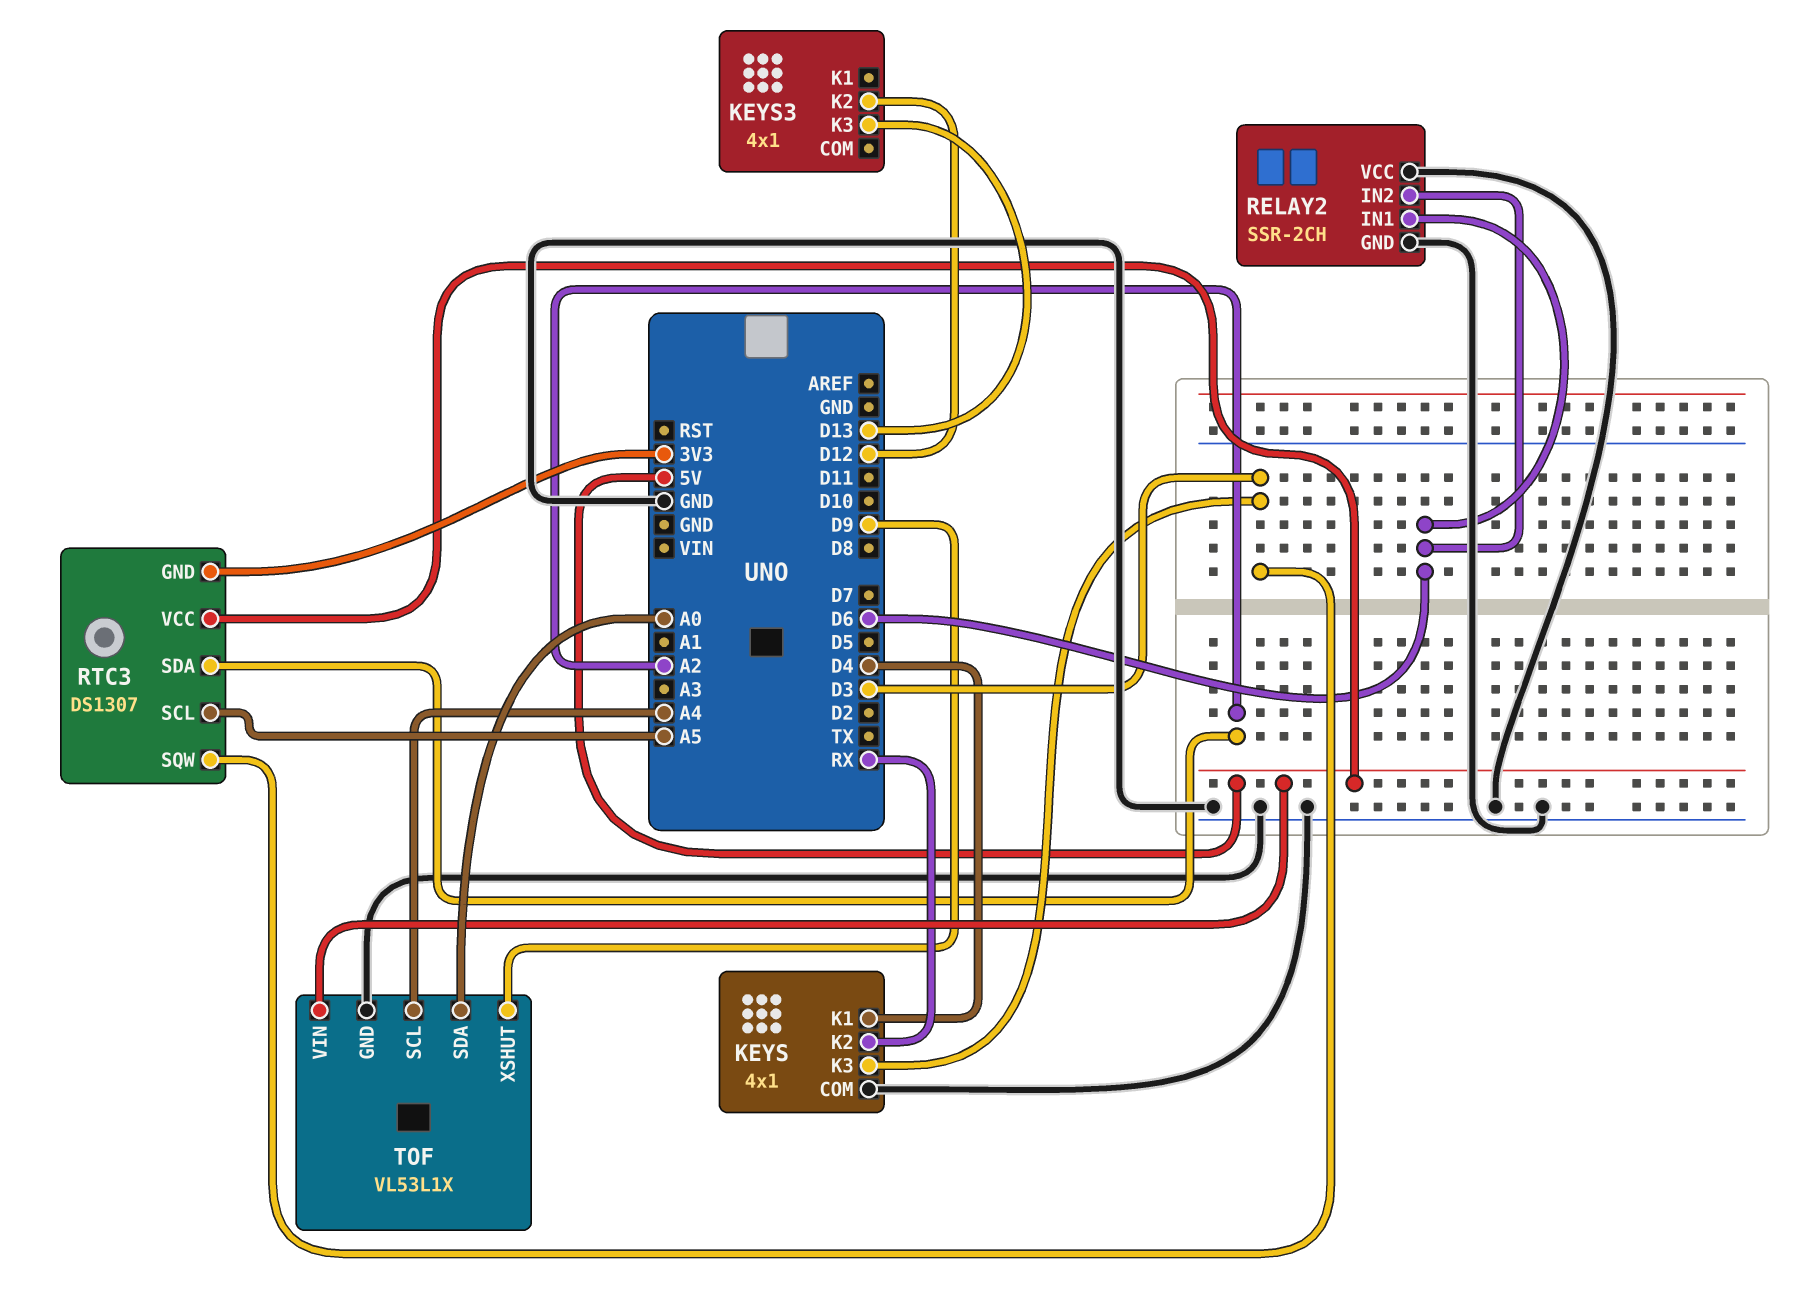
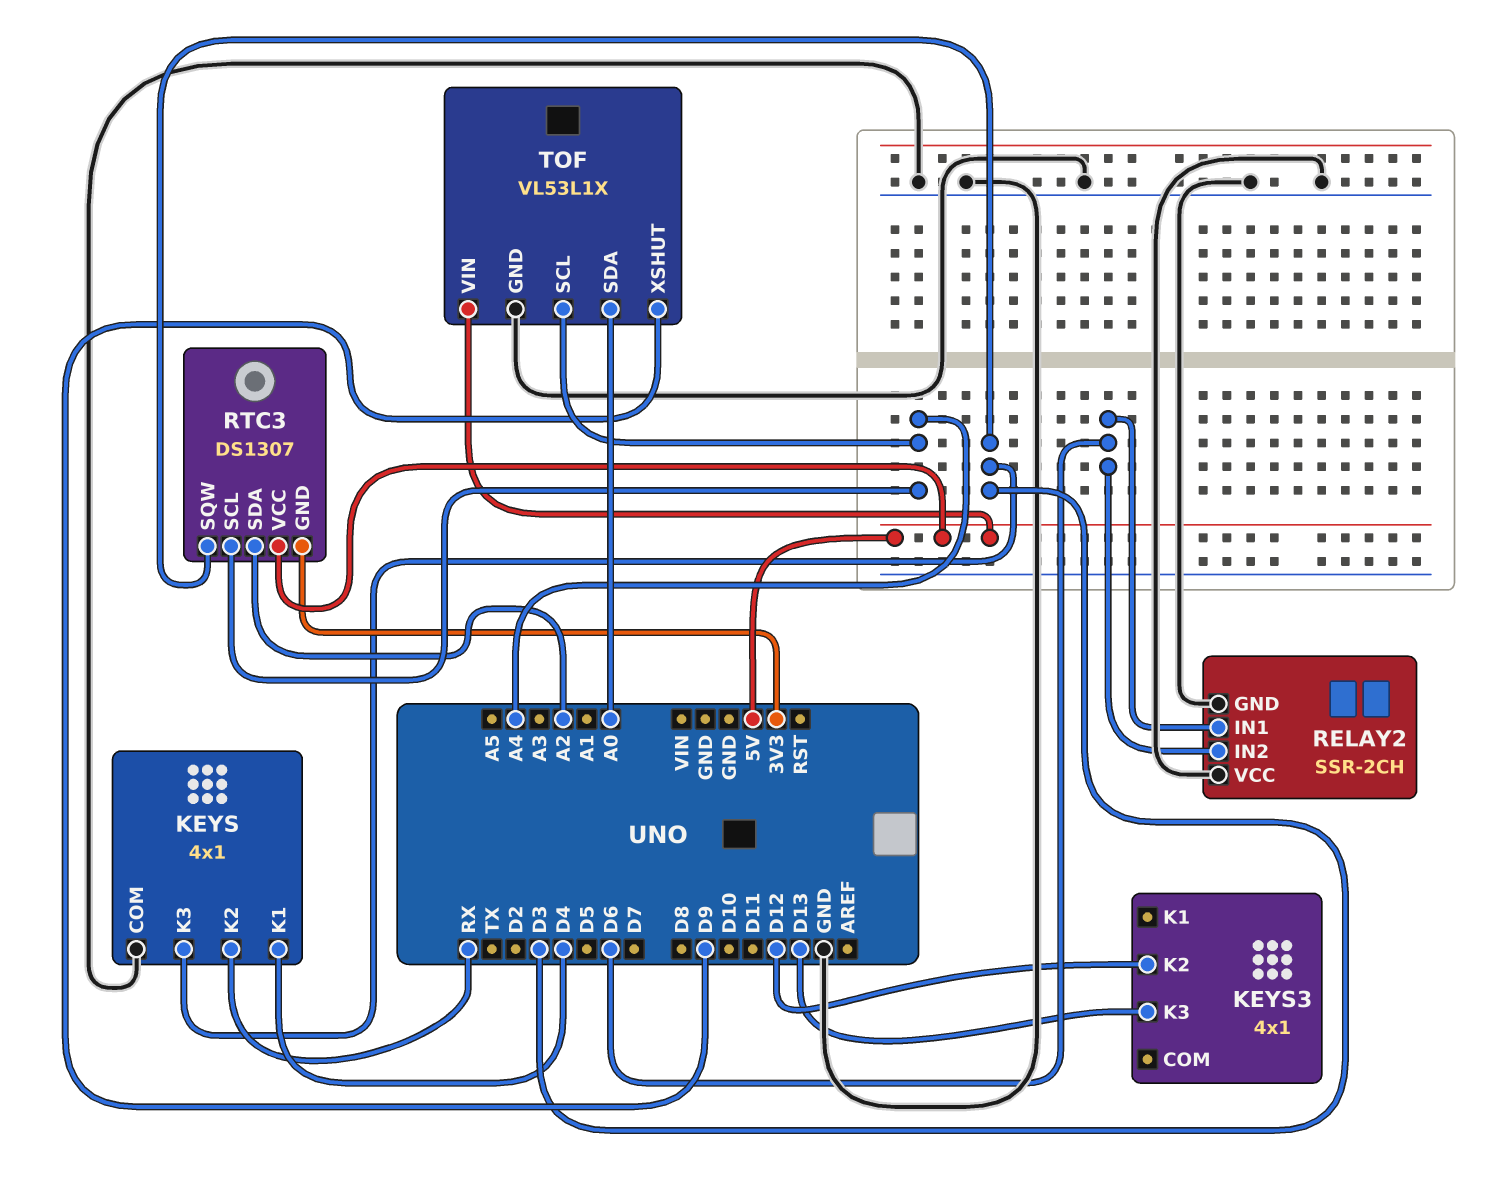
RTC3 pin SCL: A5 -> A4

